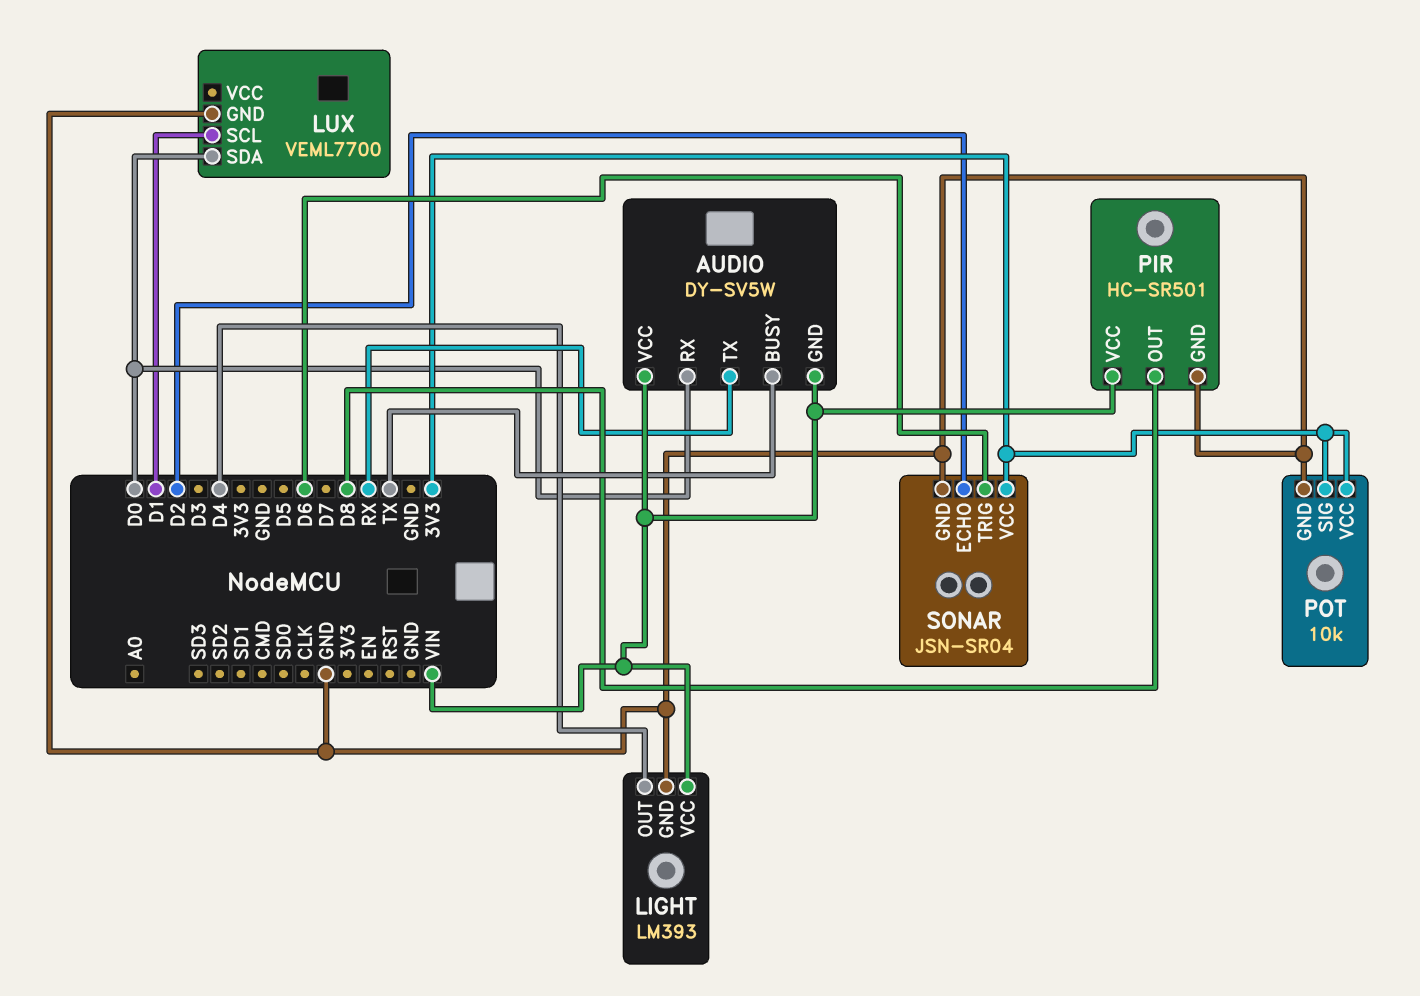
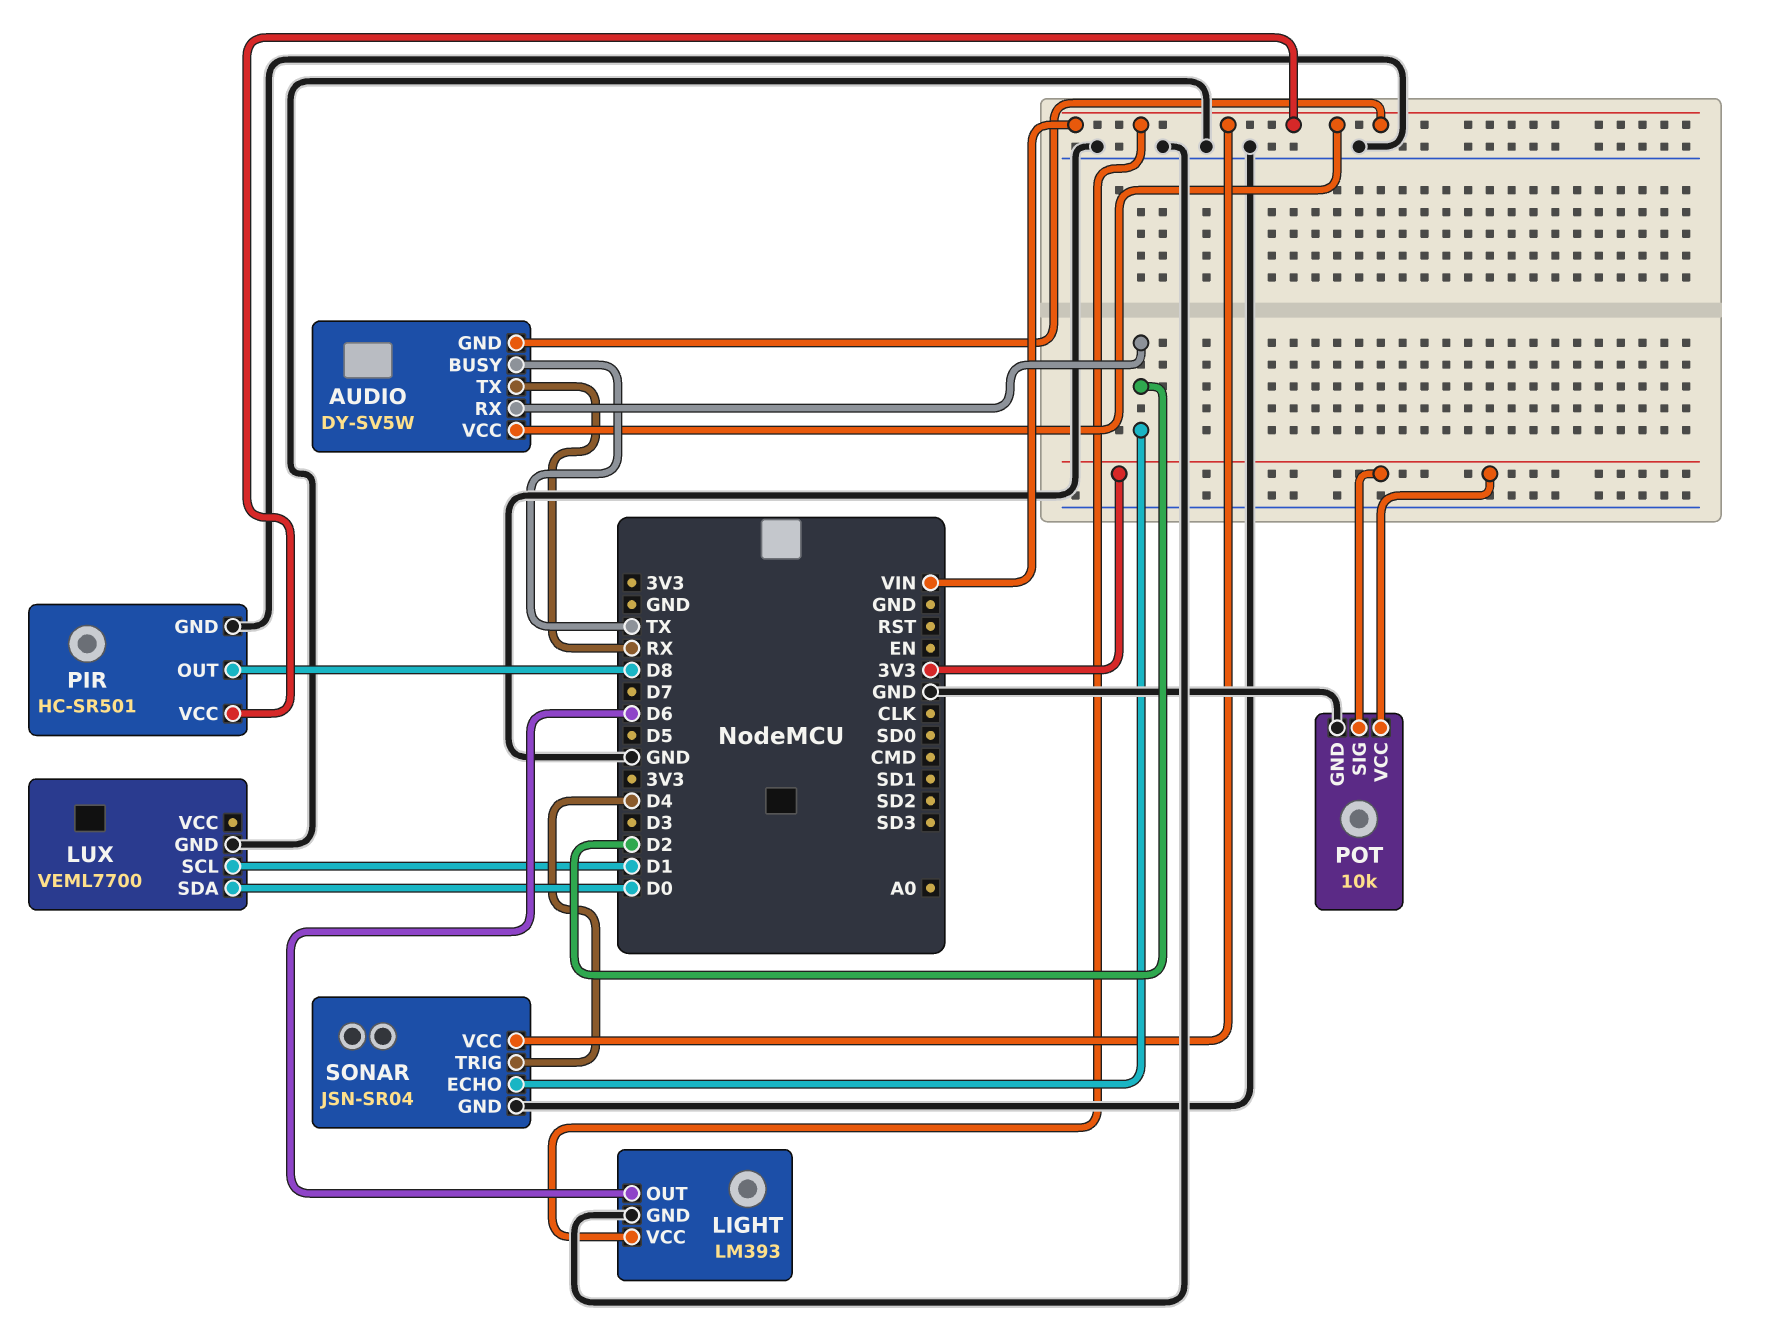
AUDIO pin RX: D0 -> D2
LIGHT pin OUT: D4 -> D6
SONAR pin TRIG: D6 -> D4
SONAR pin VCC: 3V3 -> VIN

